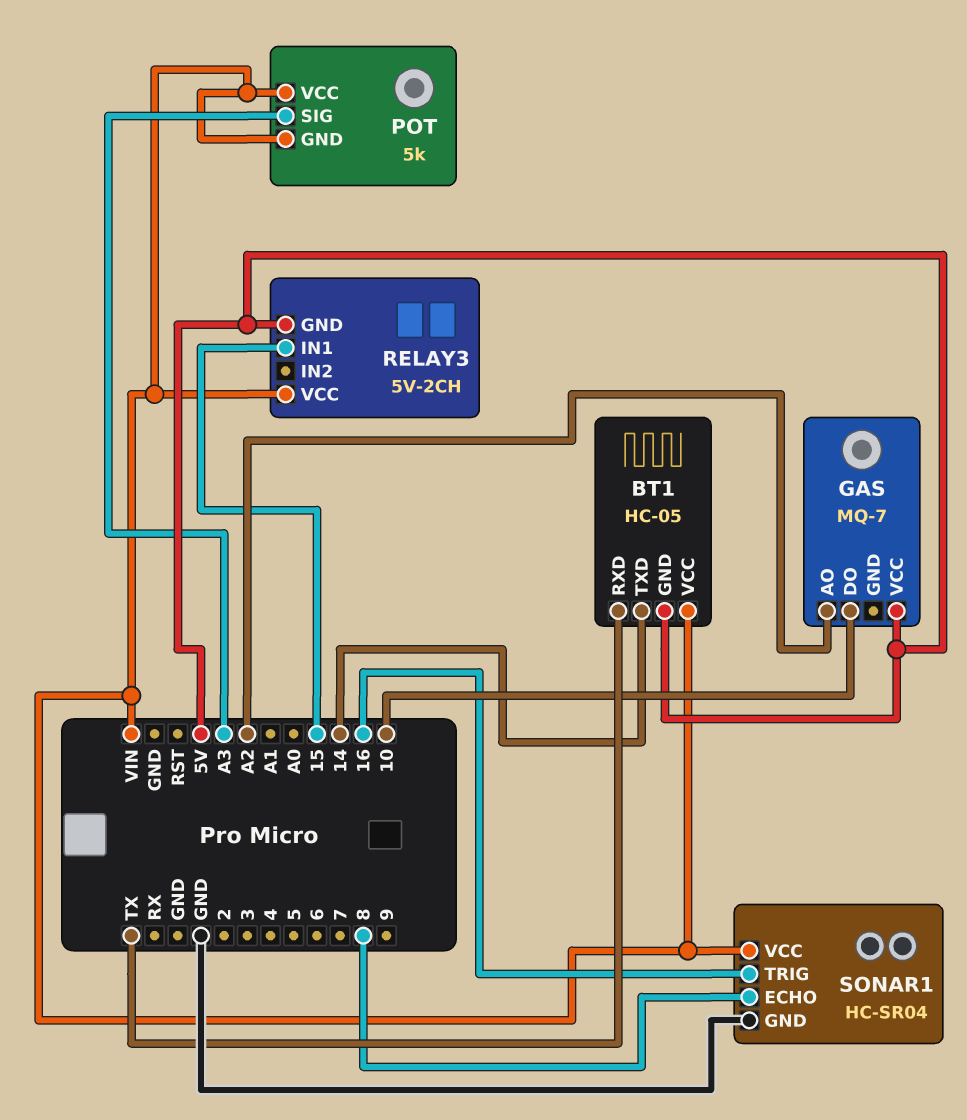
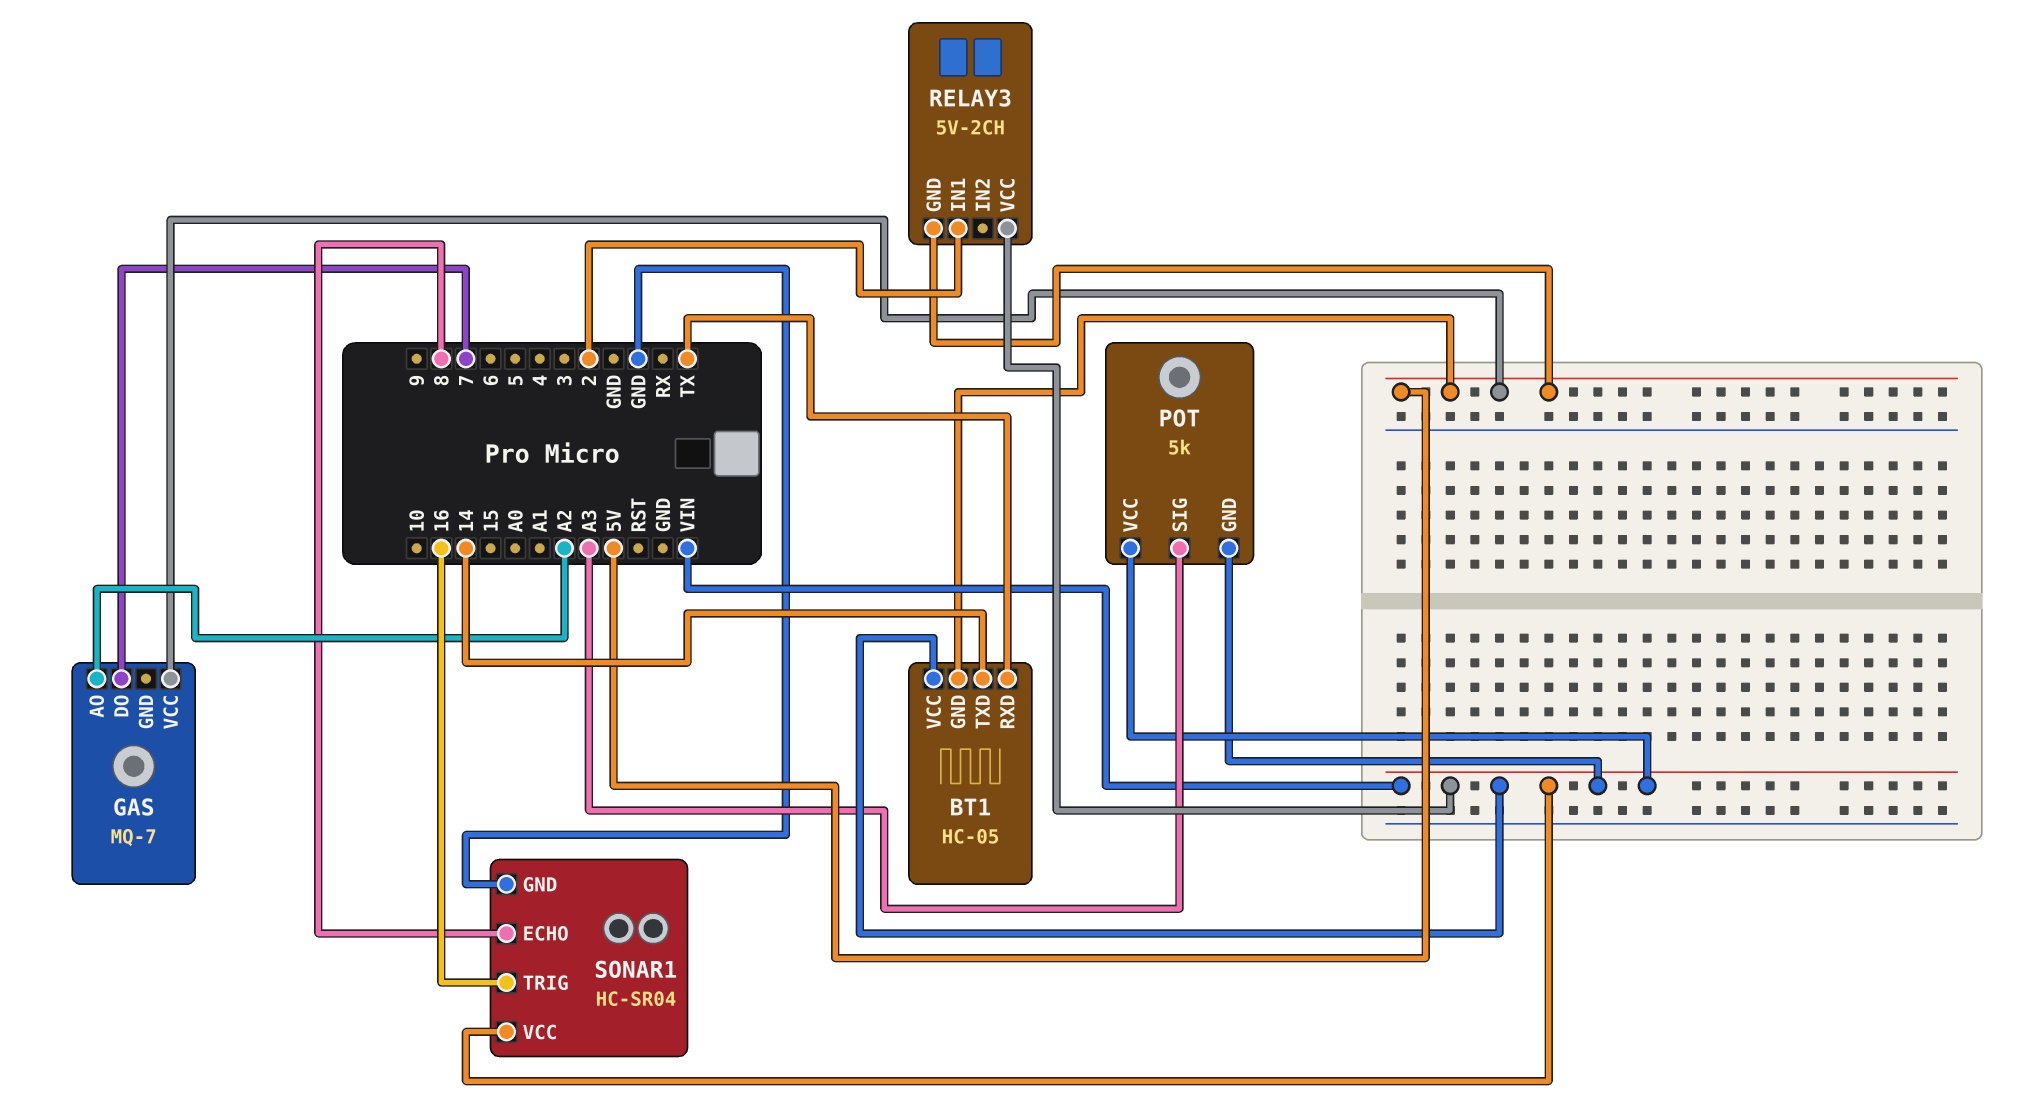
GAS pin DO: 10 -> 7
RELAY3 pin IN1: 15 -> 2

